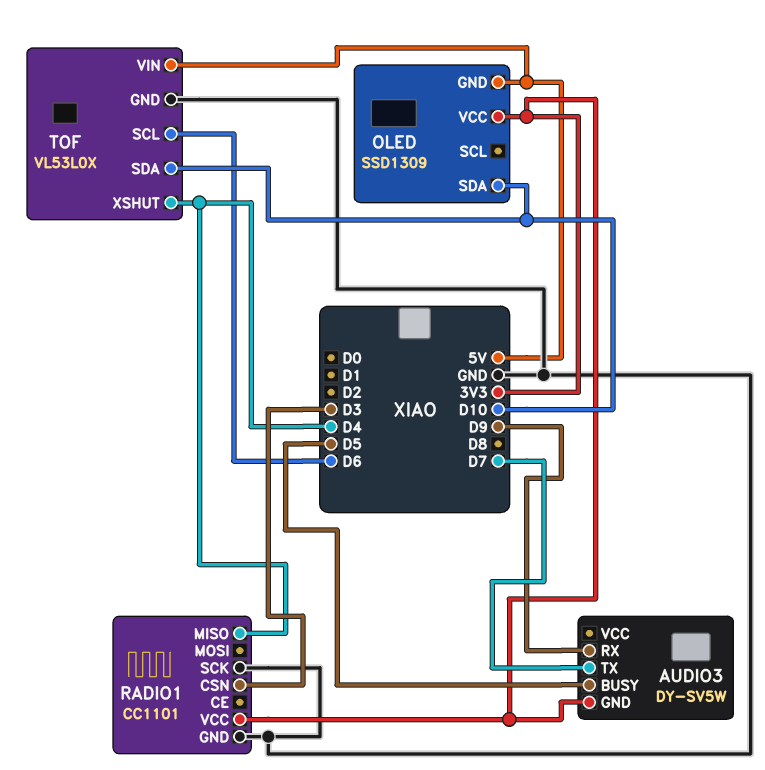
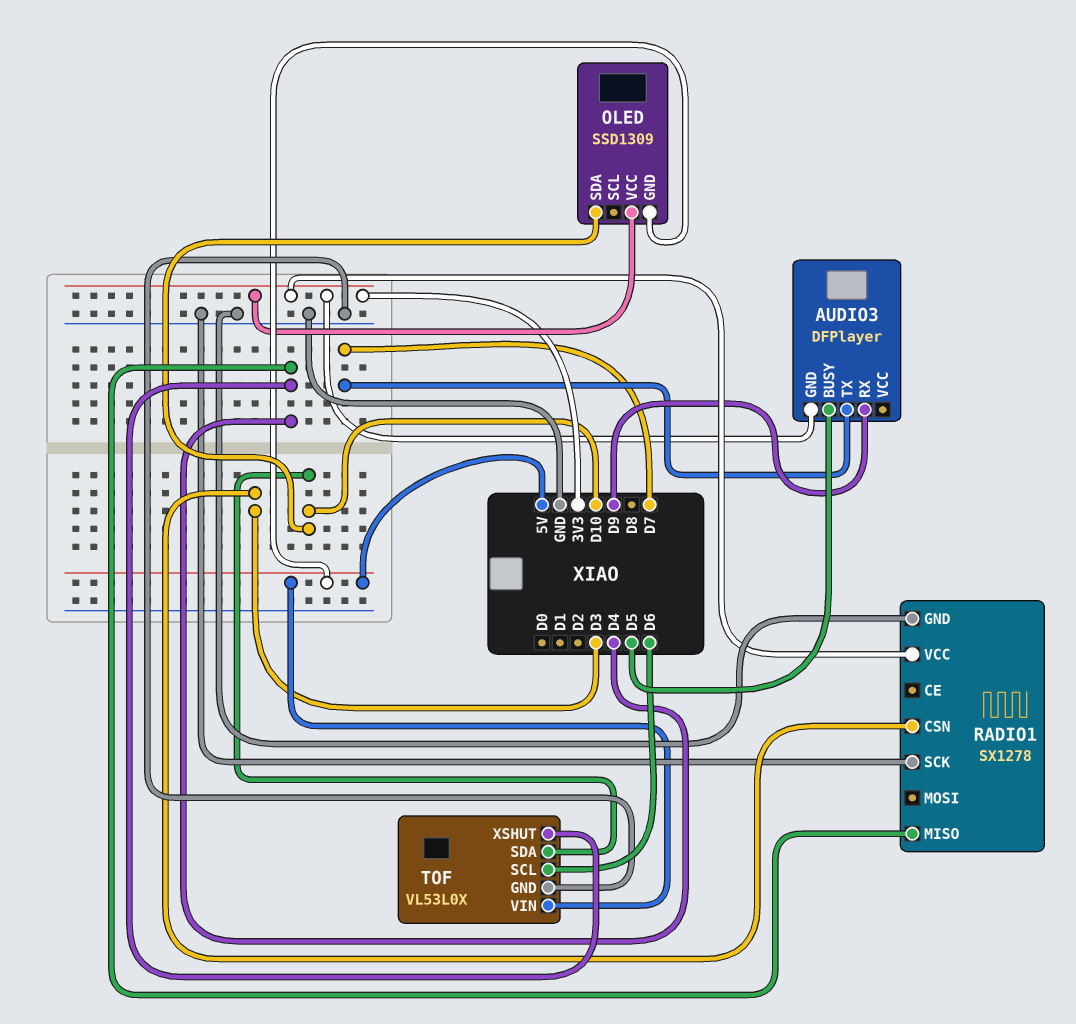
AUDIO3: DY-SV5W -> DFPlayer
RADIO1: CC1101 -> SX1278

